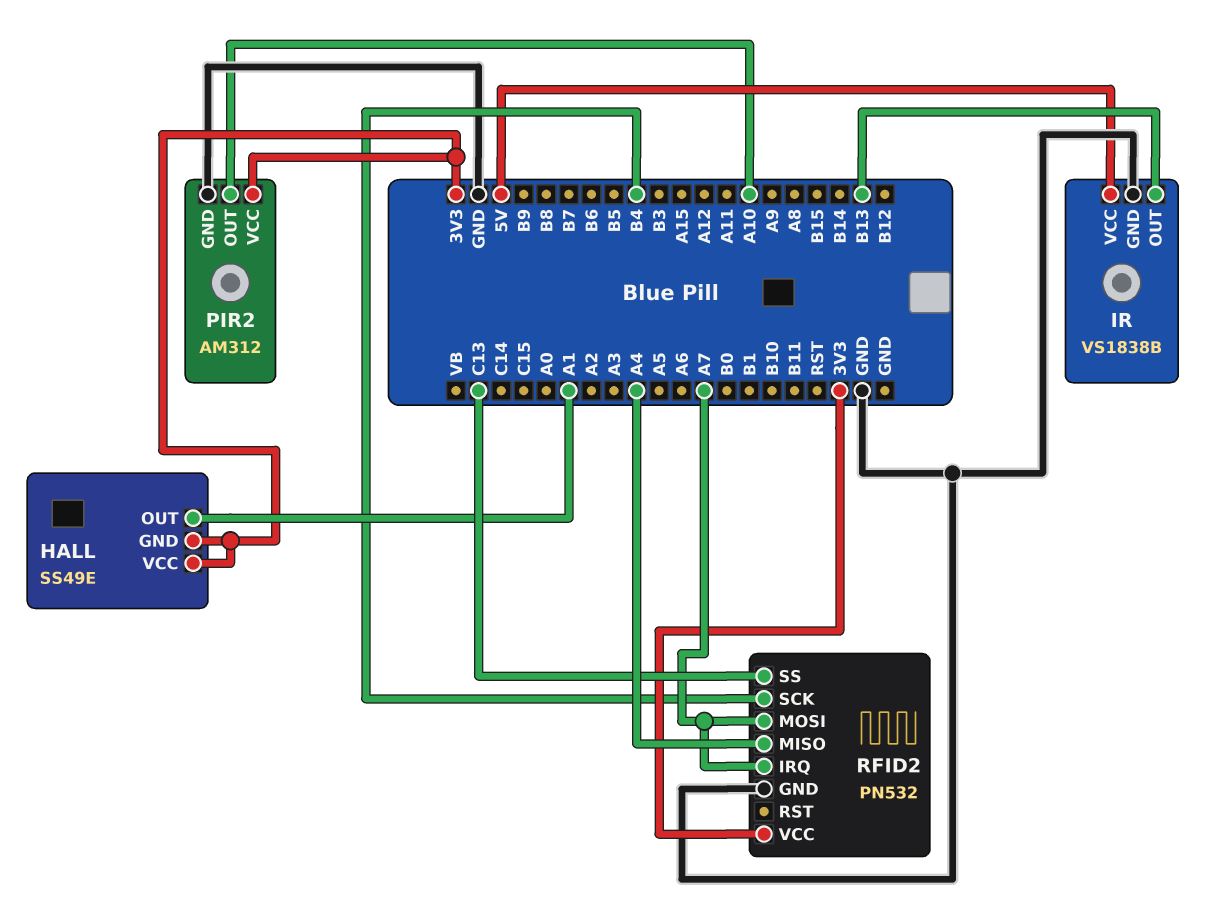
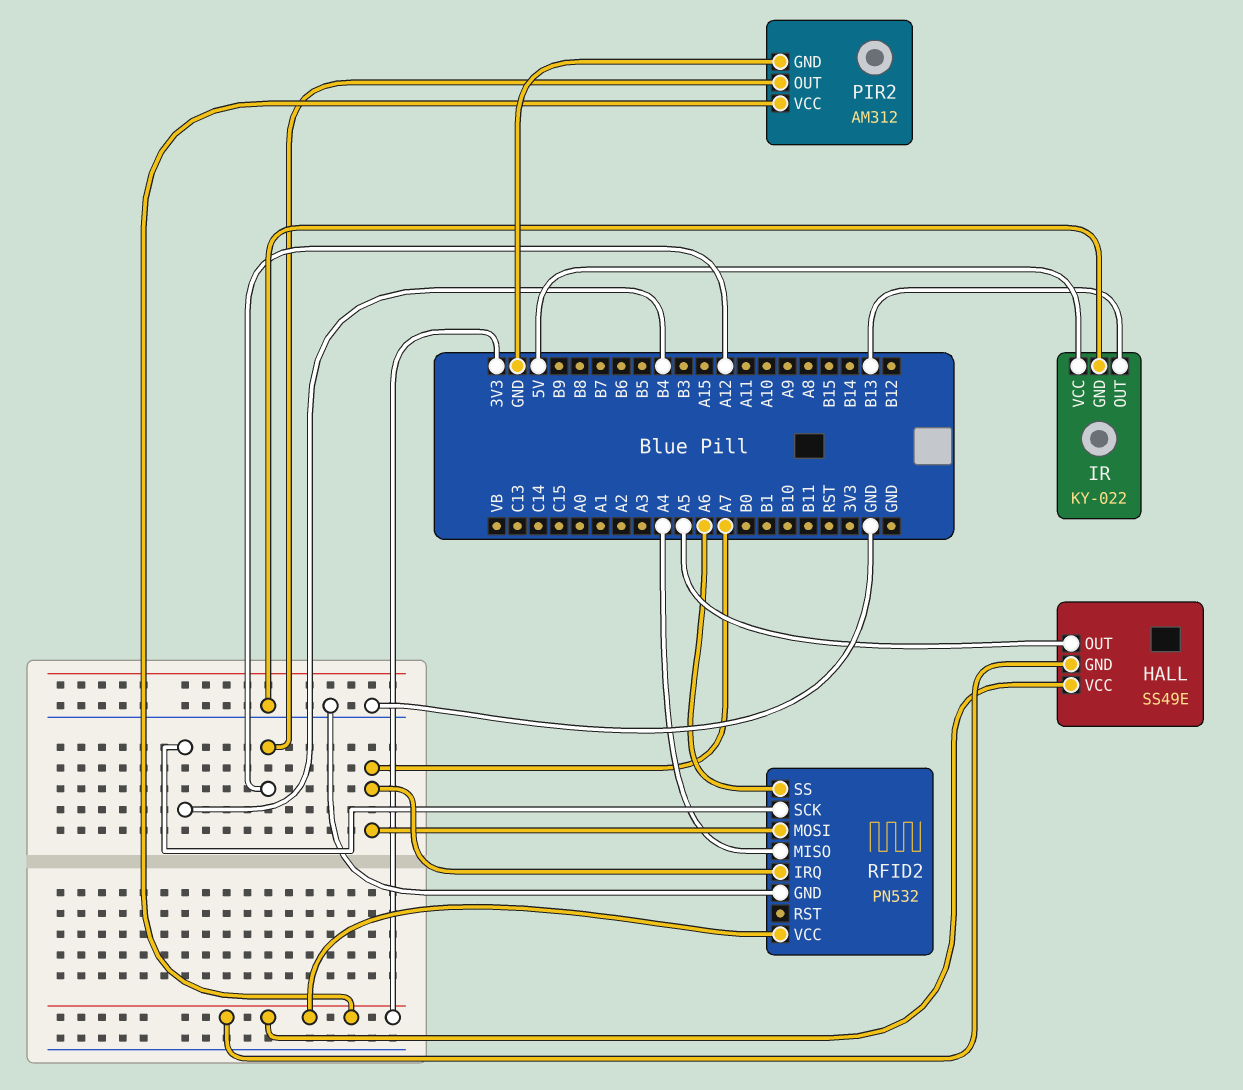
HALL pin OUT: A1 -> A5
IR: VS1838B -> KY-022
PIR2 pin OUT: A10 -> A12
RFID2 pin SS: C13 -> A6

